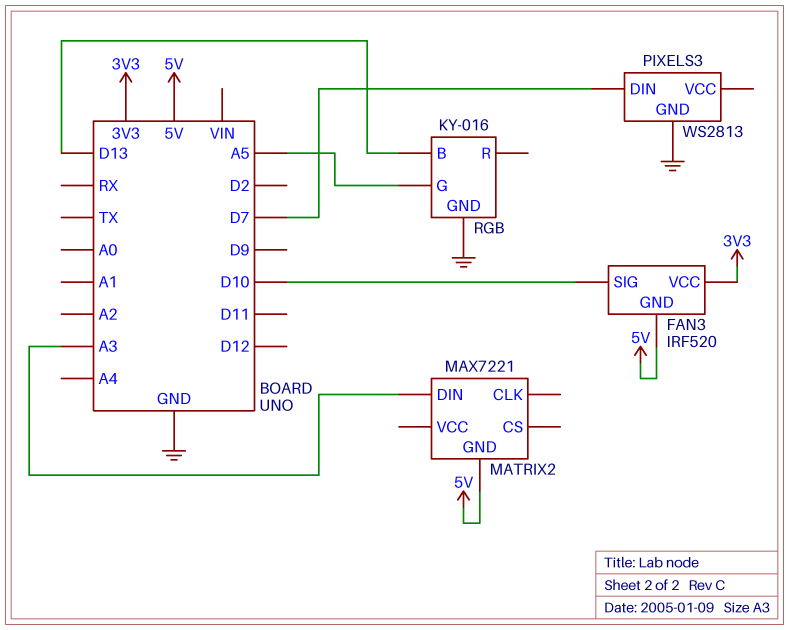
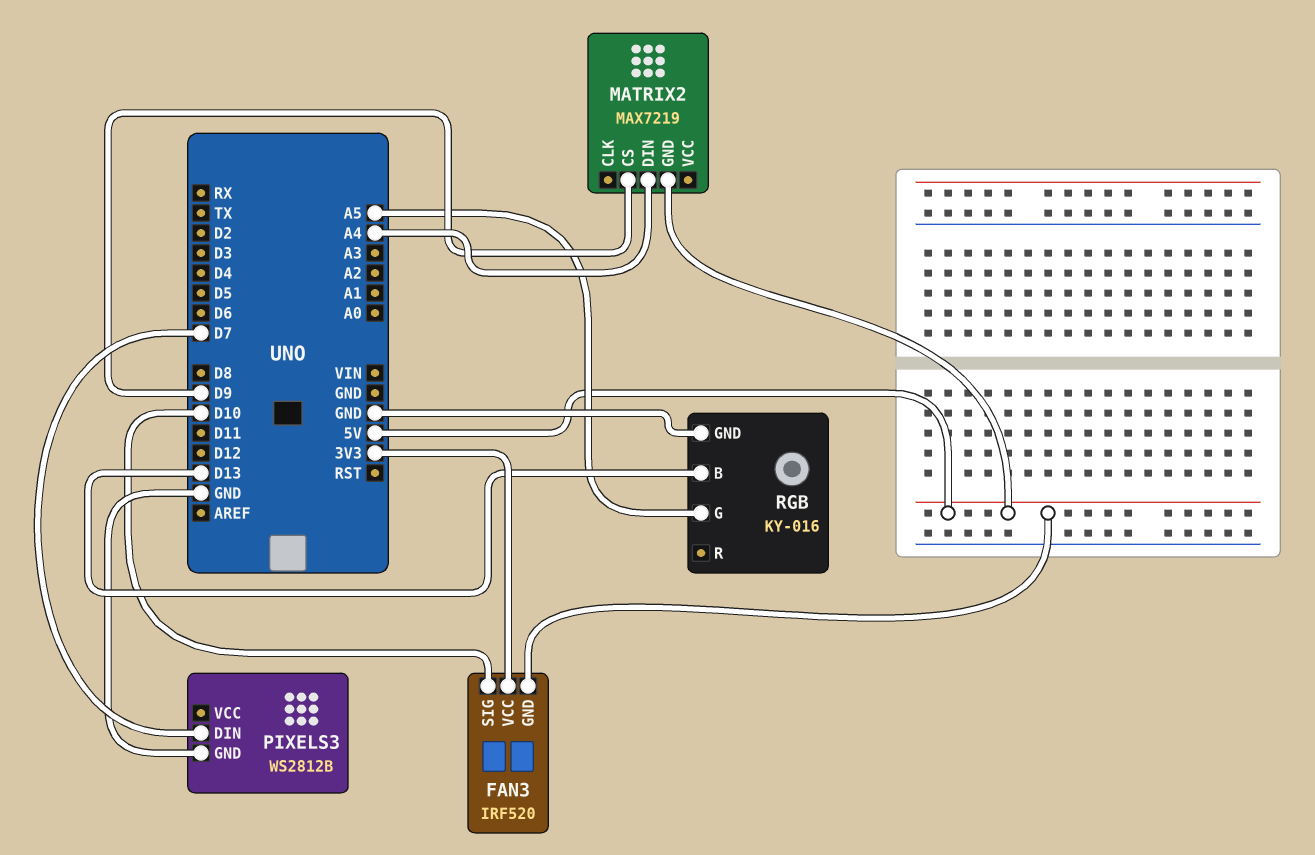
MATRIX2: MAX7221 -> MAX7219
MATRIX2 pin CS: none -> D9
MATRIX2 pin DIN: A3 -> A4
PIXELS3: WS2813 -> WS2812B

